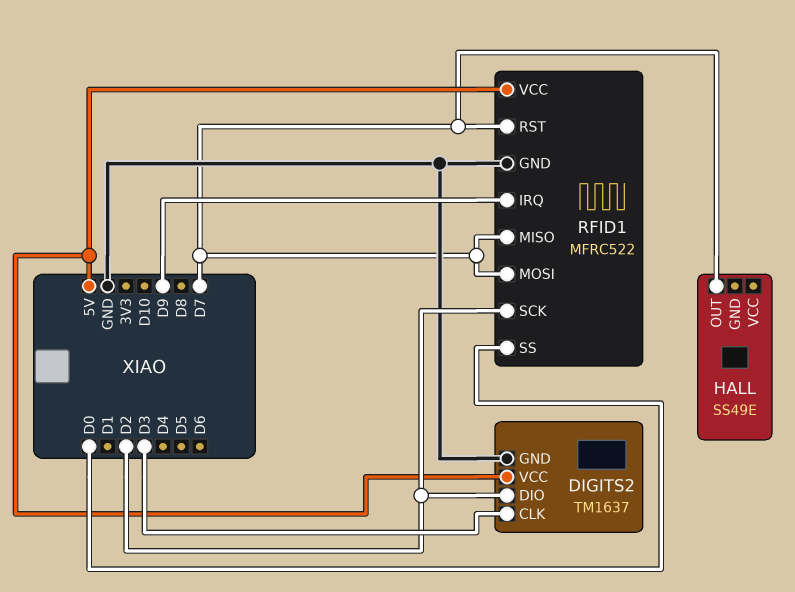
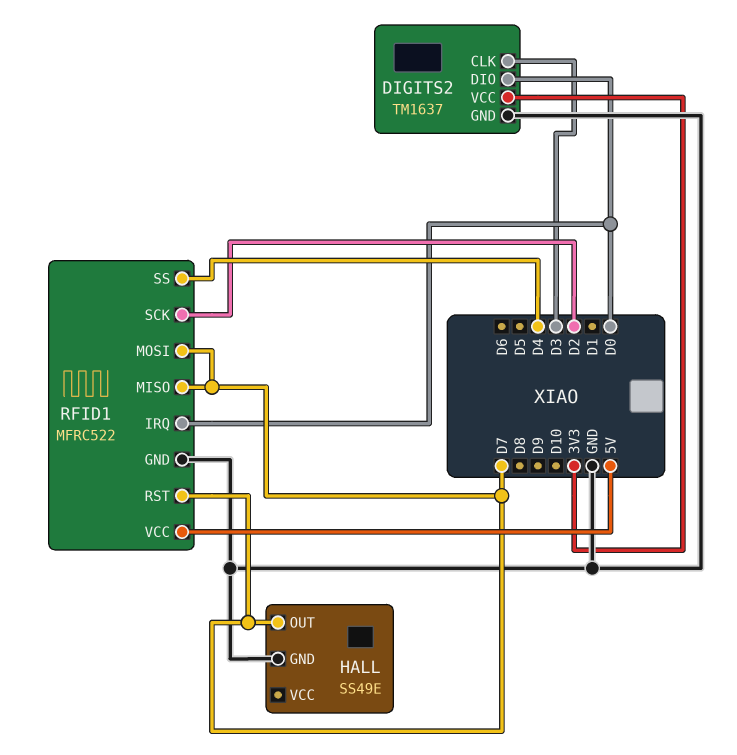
DIGITS2 pin DIO: D2 -> D0
DIGITS2 pin VCC: 5V -> 3V3
HALL pin GND: none -> GND
RFID1 pin IRQ: D9 -> D0
RFID1 pin SS: D0 -> D4

